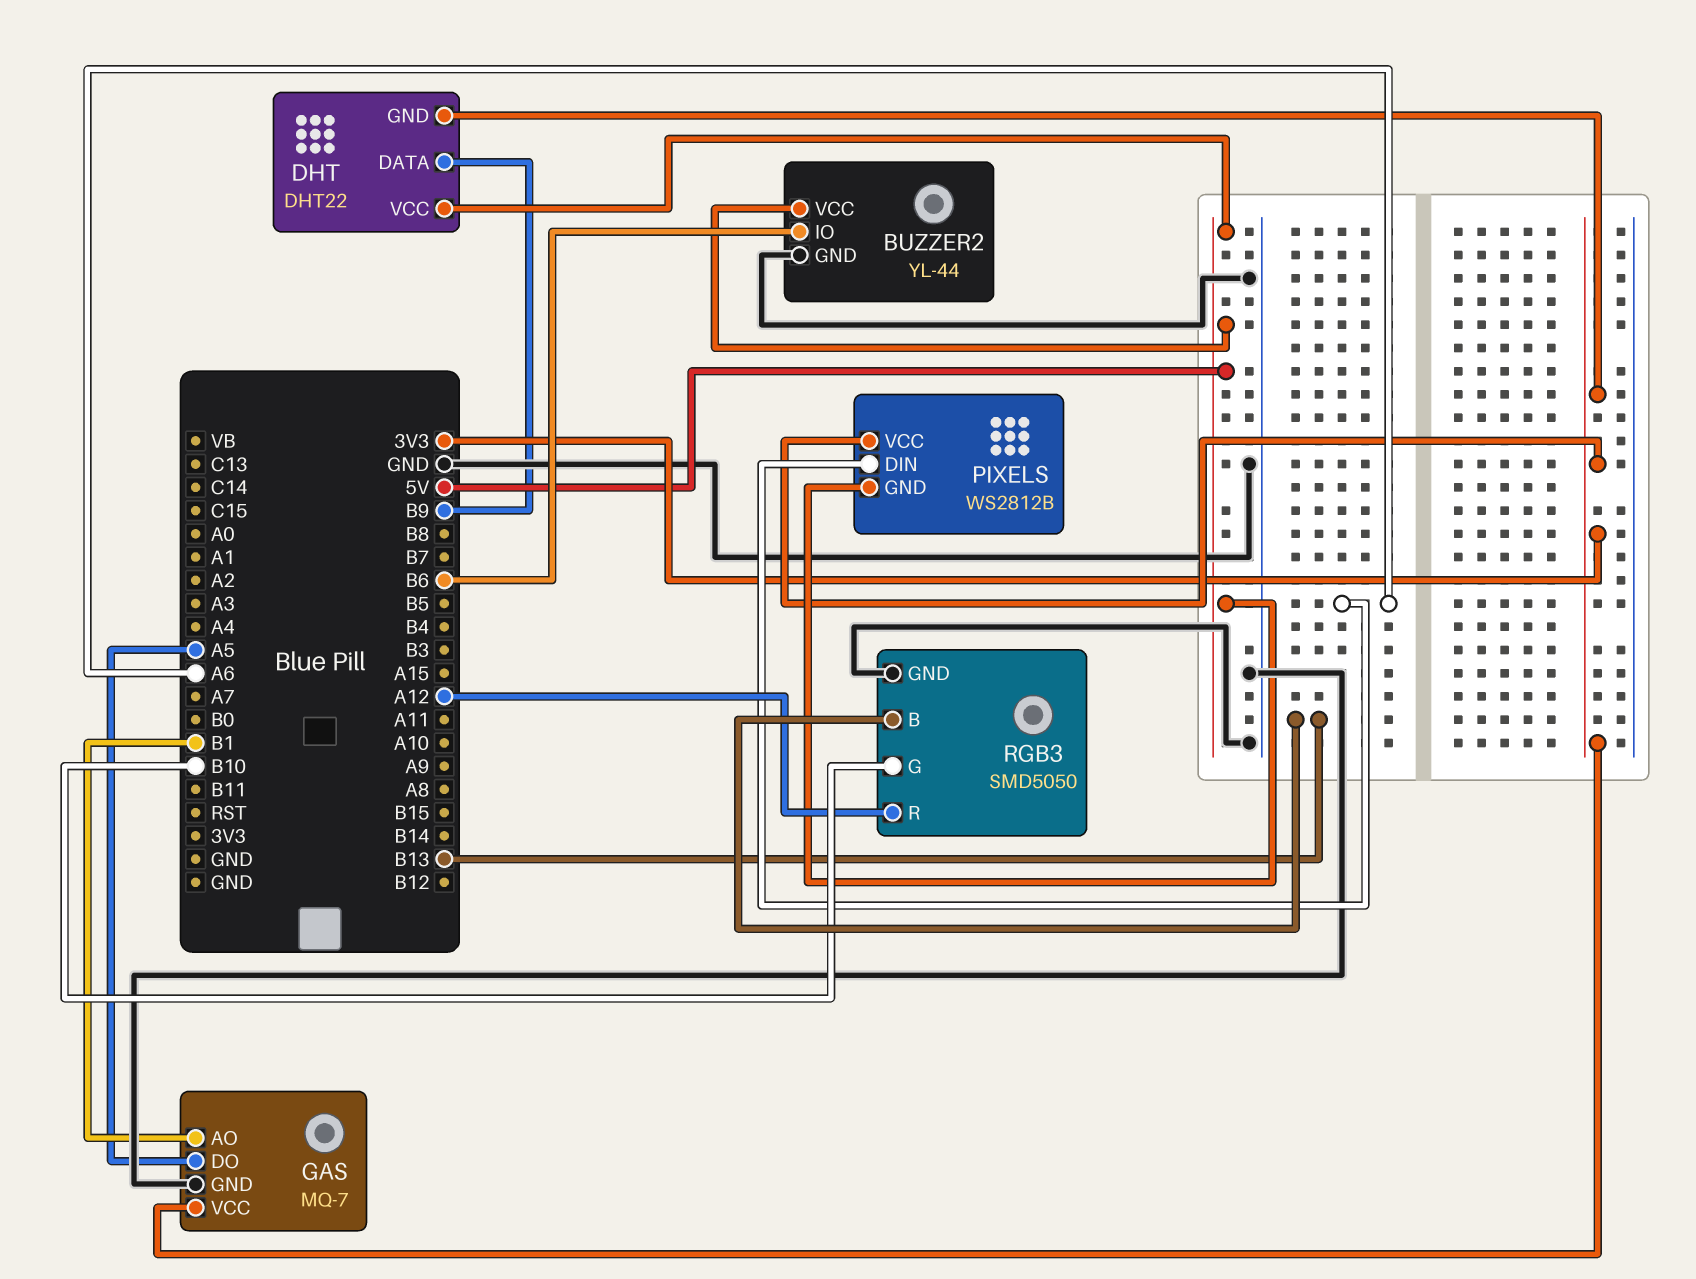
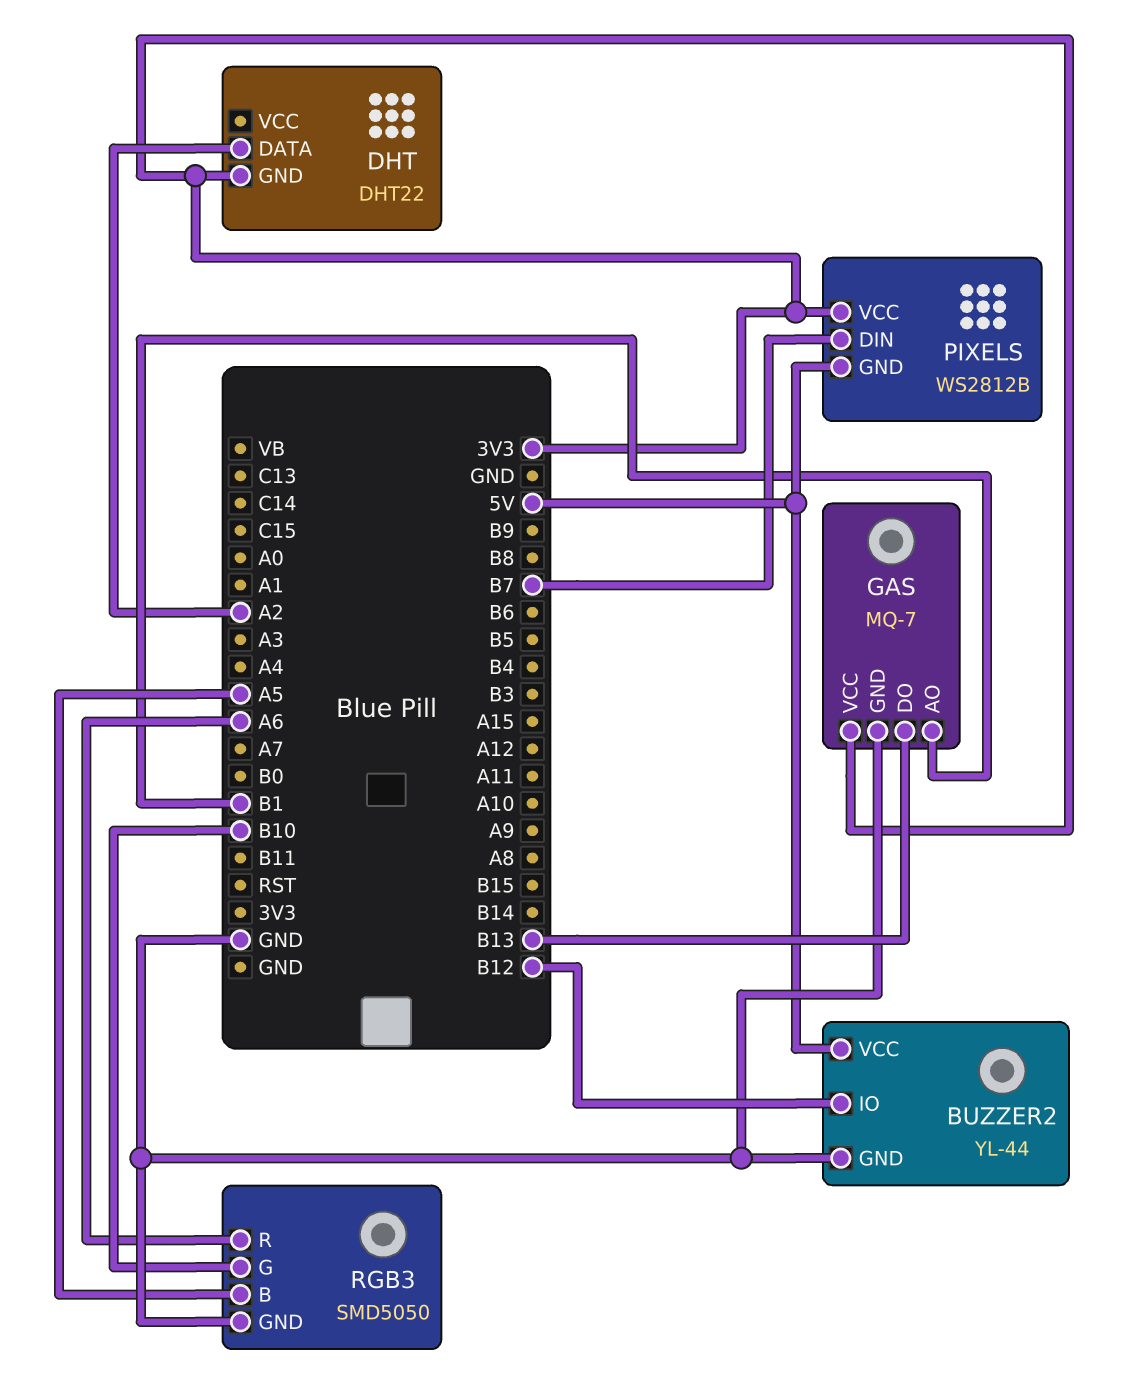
BUZZER2 pin IO: B6 -> B12
DHT pin DATA: B9 -> A2
DHT pin VCC: 5V -> none
GAS pin DO: A5 -> B13
PIXELS pin DIN: A6 -> B7
RGB3 pin B: B13 -> A5
RGB3 pin R: A12 -> A6

